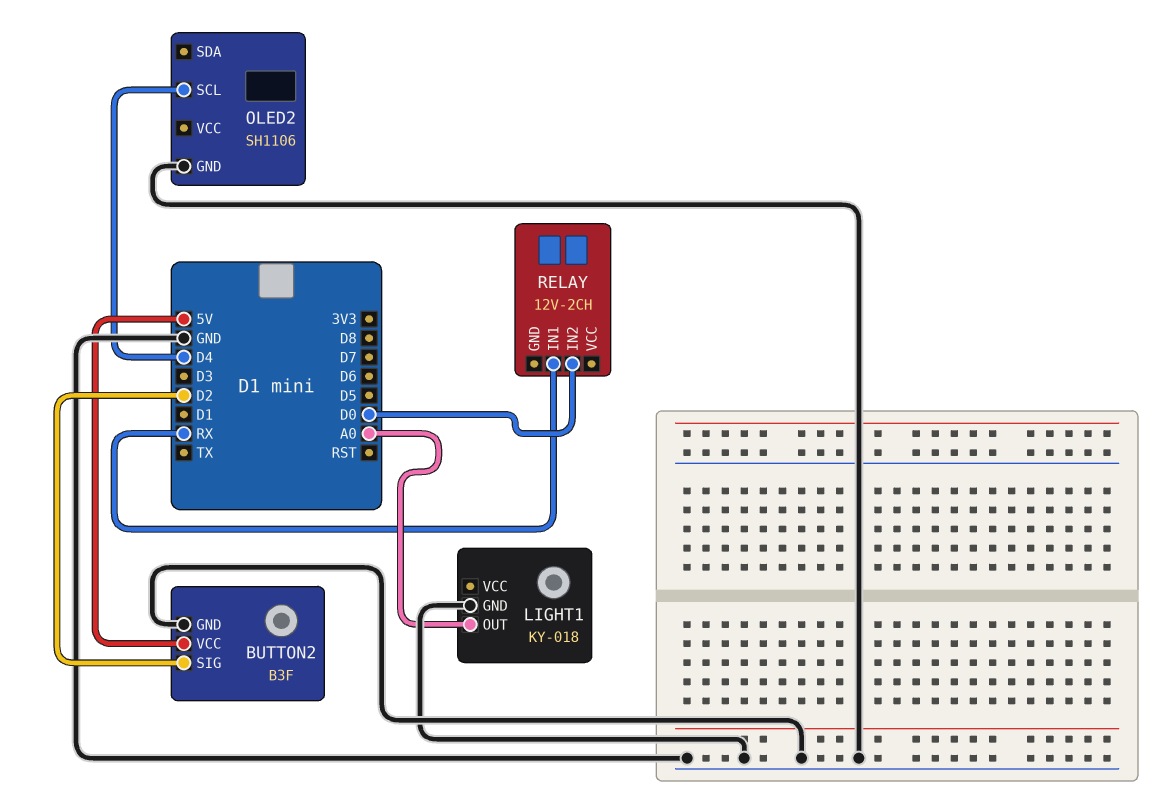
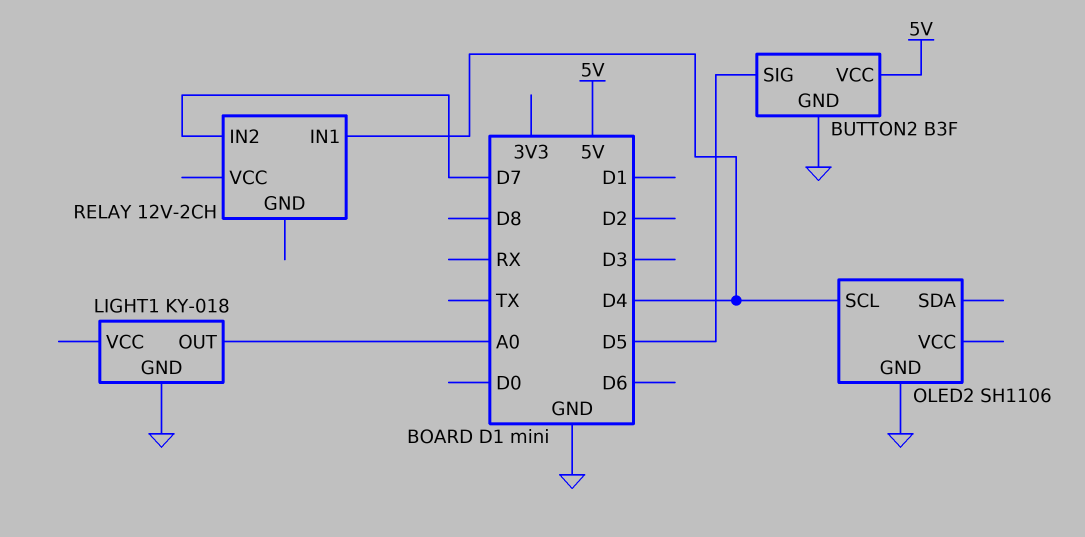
BUTTON2 pin SIG: D2 -> D5
RELAY pin IN1: RX -> D4
RELAY pin IN2: D0 -> D7

